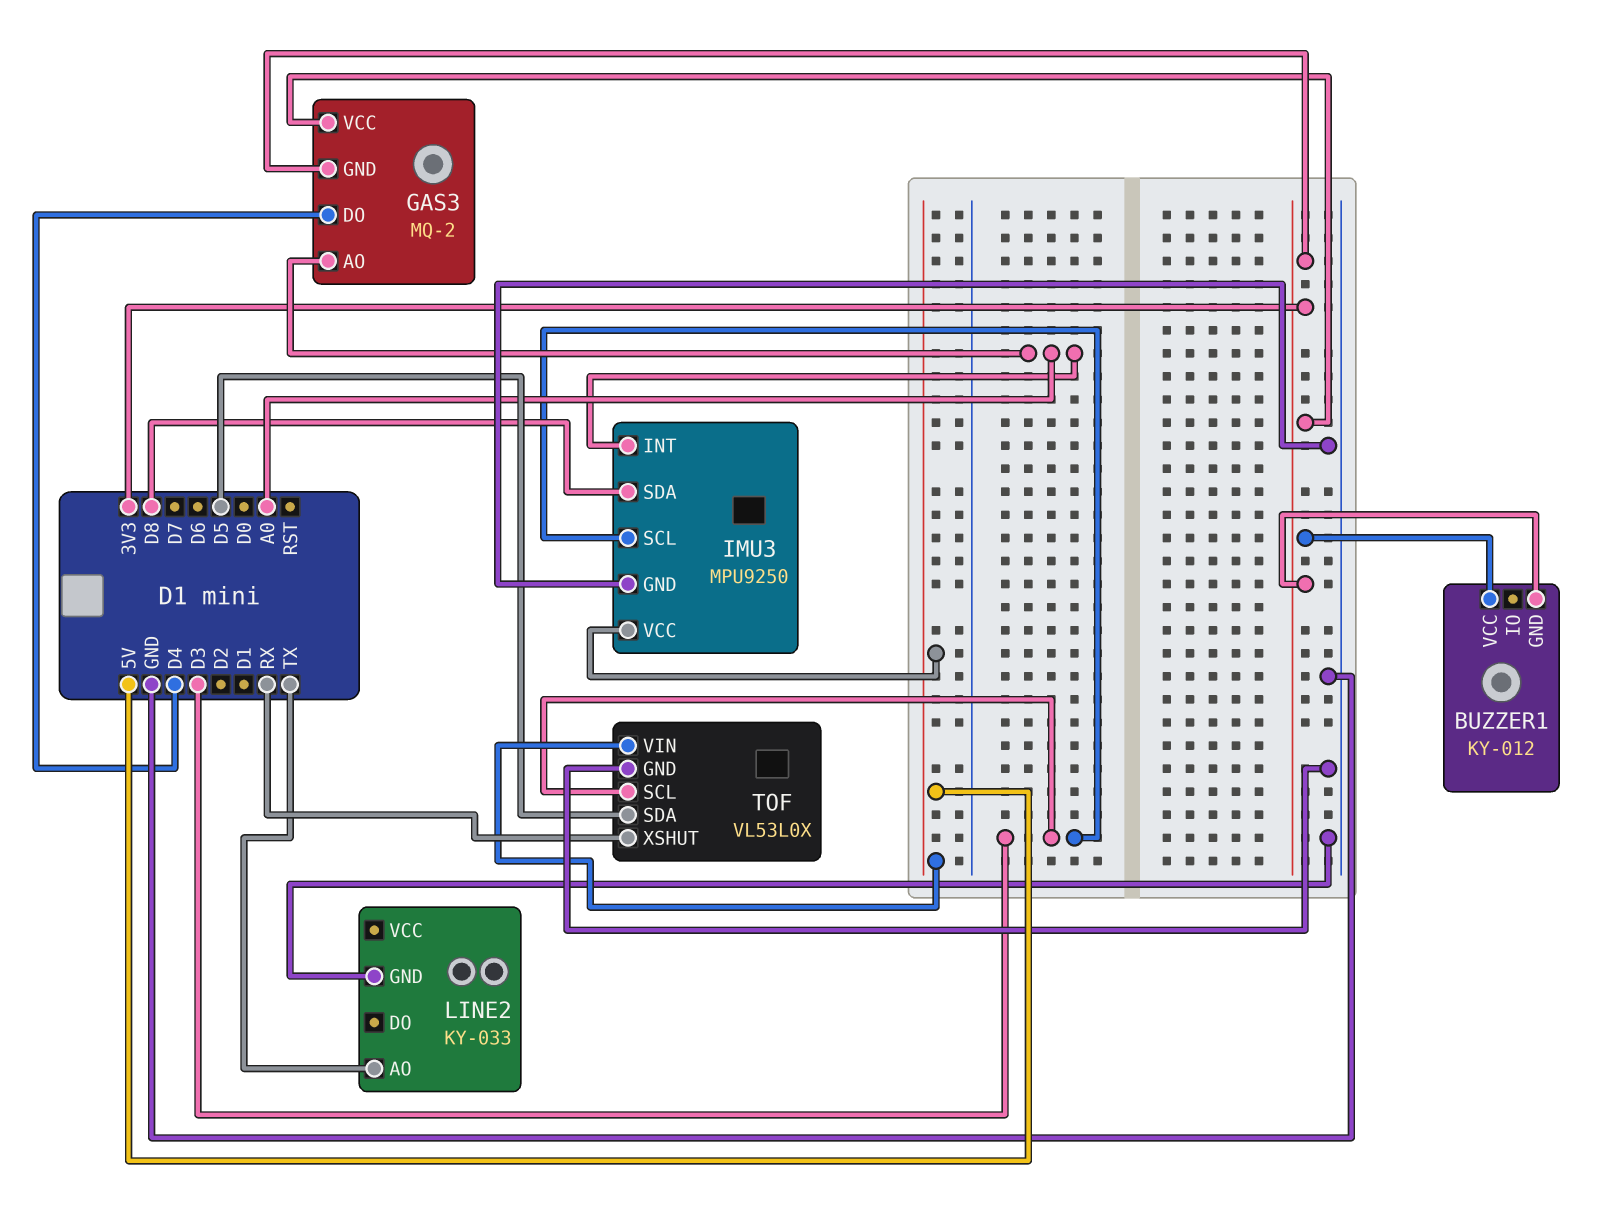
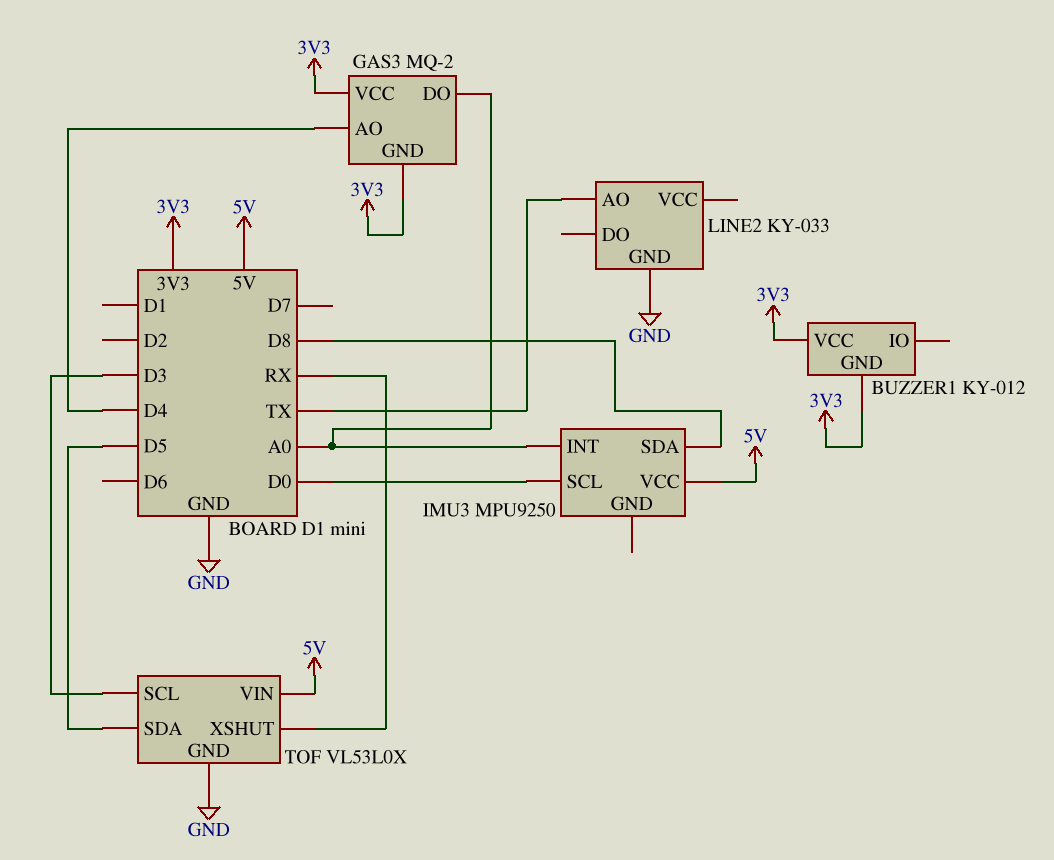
GAS3 pin AO: A0 -> D4
GAS3 pin DO: D4 -> A0
IMU3 pin GND: GND -> none
IMU3 pin SCL: D3 -> D0

